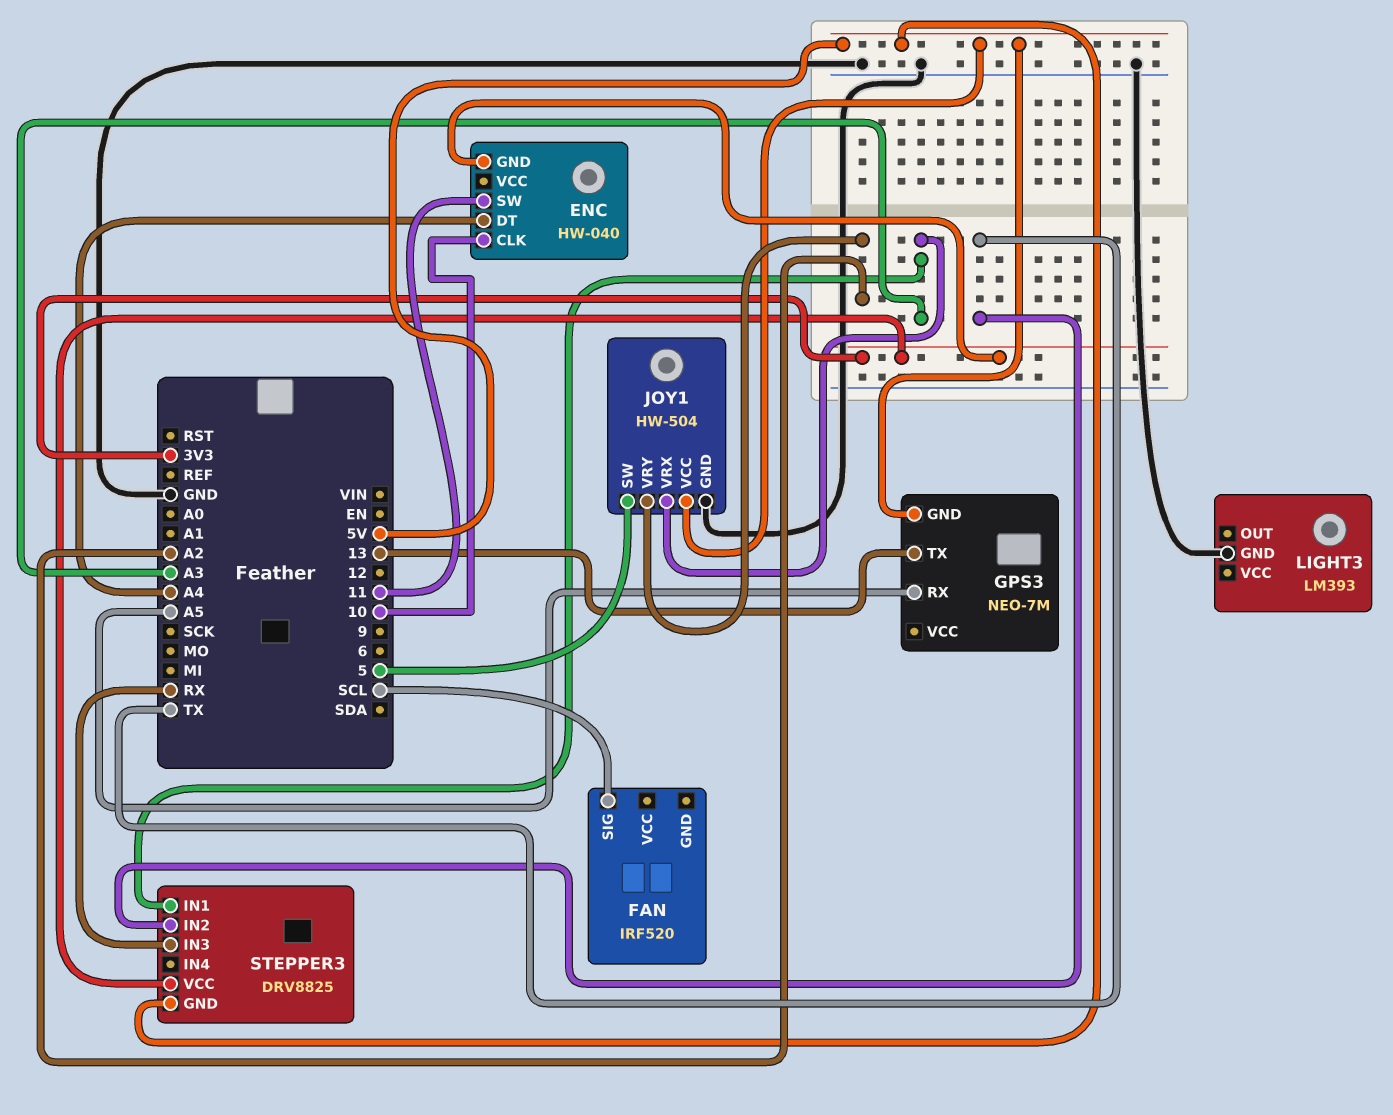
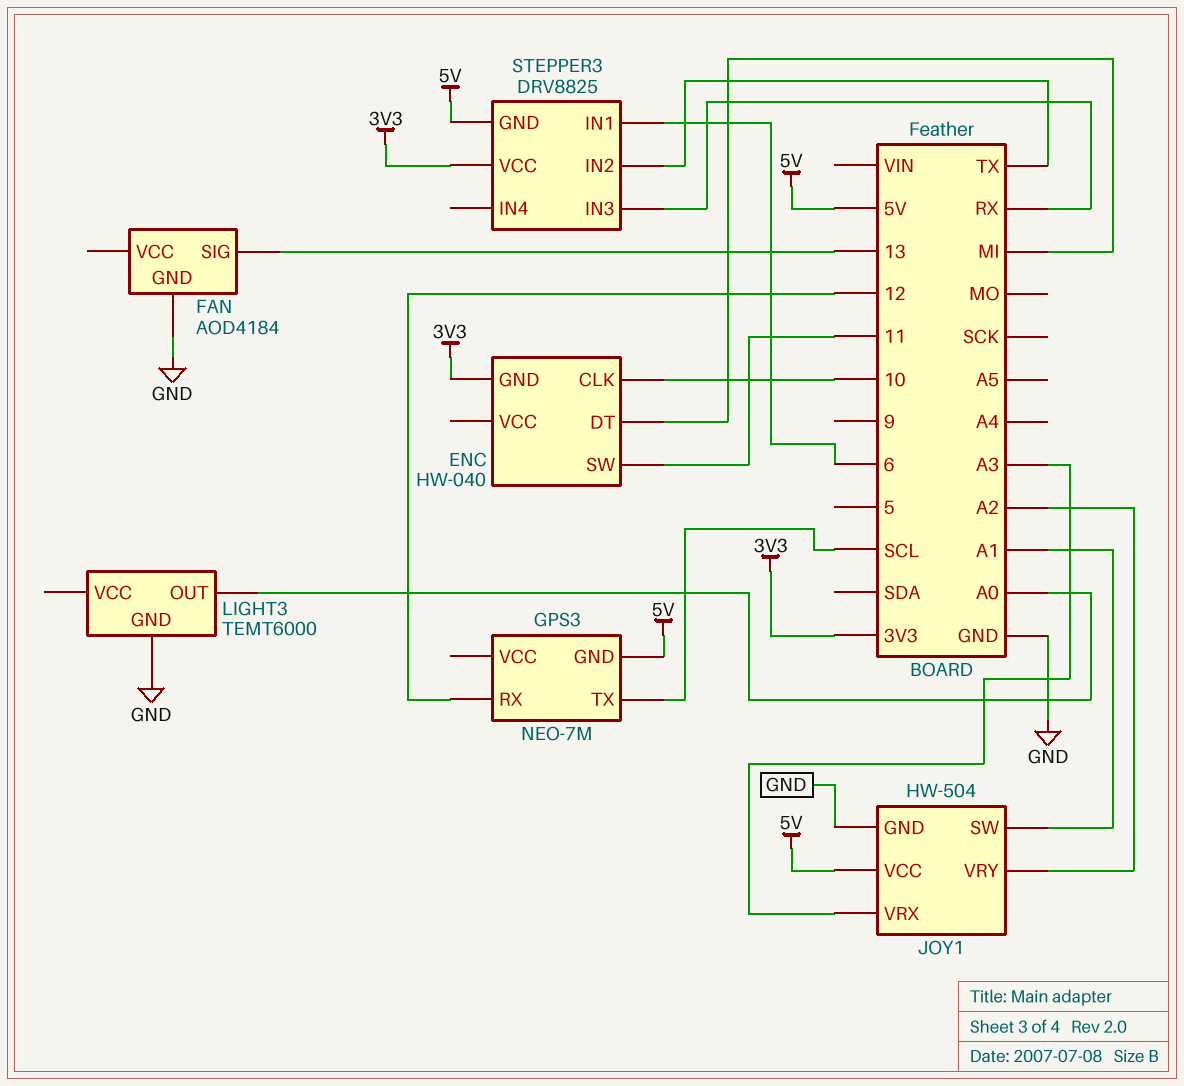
ENC pin DT: A4 -> MI
FAN: IRF520 -> AOD4184
FAN pin GND: none -> GND
FAN pin SIG: SCL -> 13
GPS3 pin RX: A5 -> 12
GPS3 pin TX: 13 -> SCL
JOY1 pin SW: 5 -> A1
LIGHT3: LM393 -> TEMT6000
LIGHT3 pin OUT: none -> A0
STEPPER3 pin IN1: A3 -> 6

